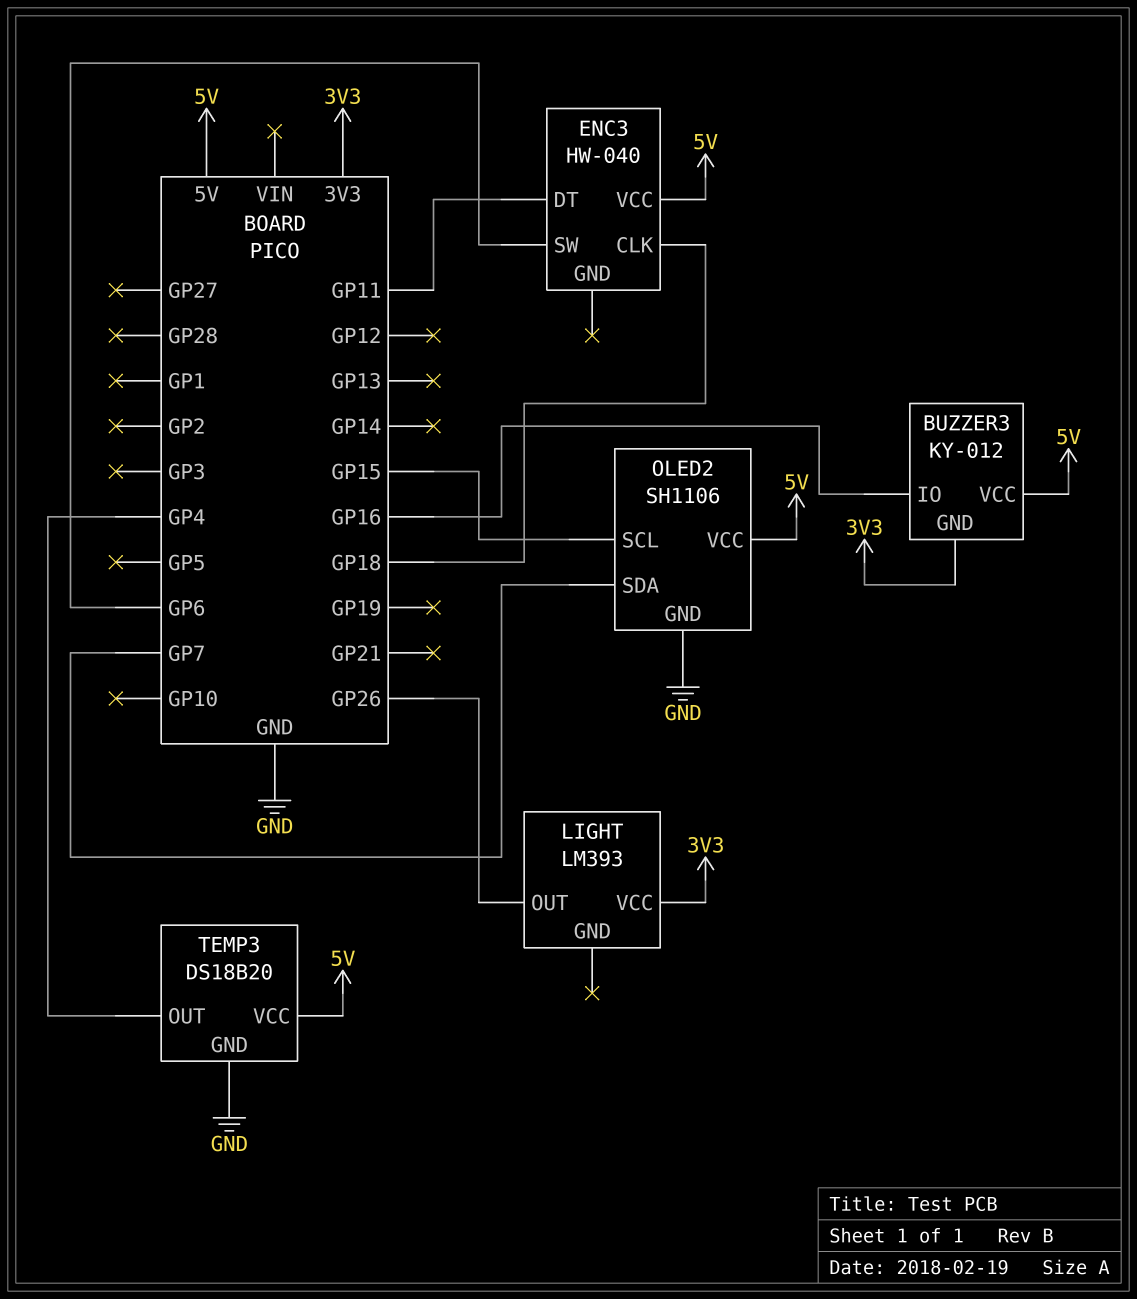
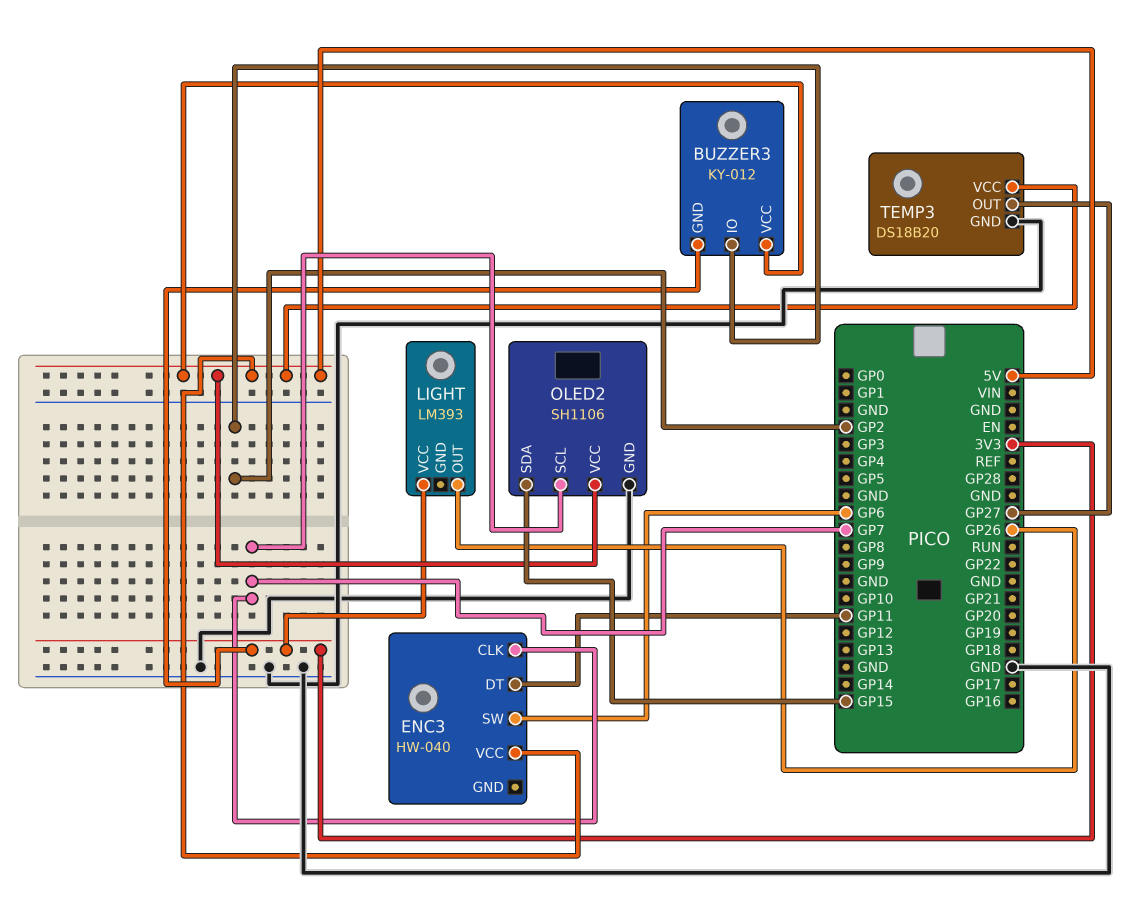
BUZZER3 pin IO: GP16 -> GP2
ENC3 pin CLK: GP18 -> GP7
OLED2 pin SCL: GP15 -> GP7
OLED2 pin SDA: GP7 -> GP15
TEMP3 pin OUT: GP4 -> GP27

